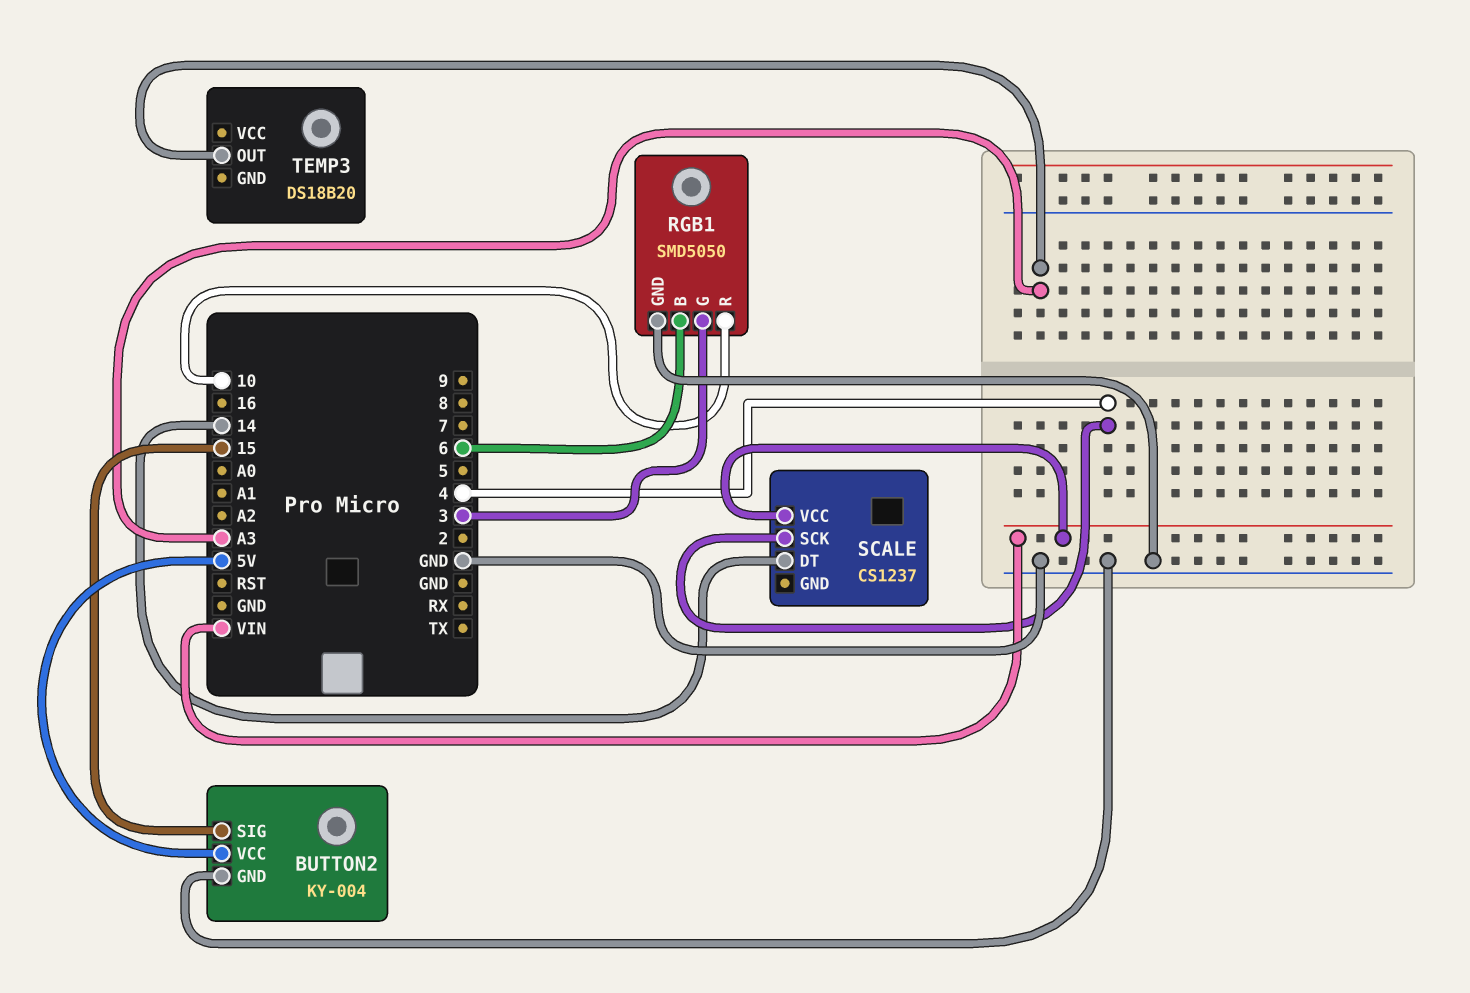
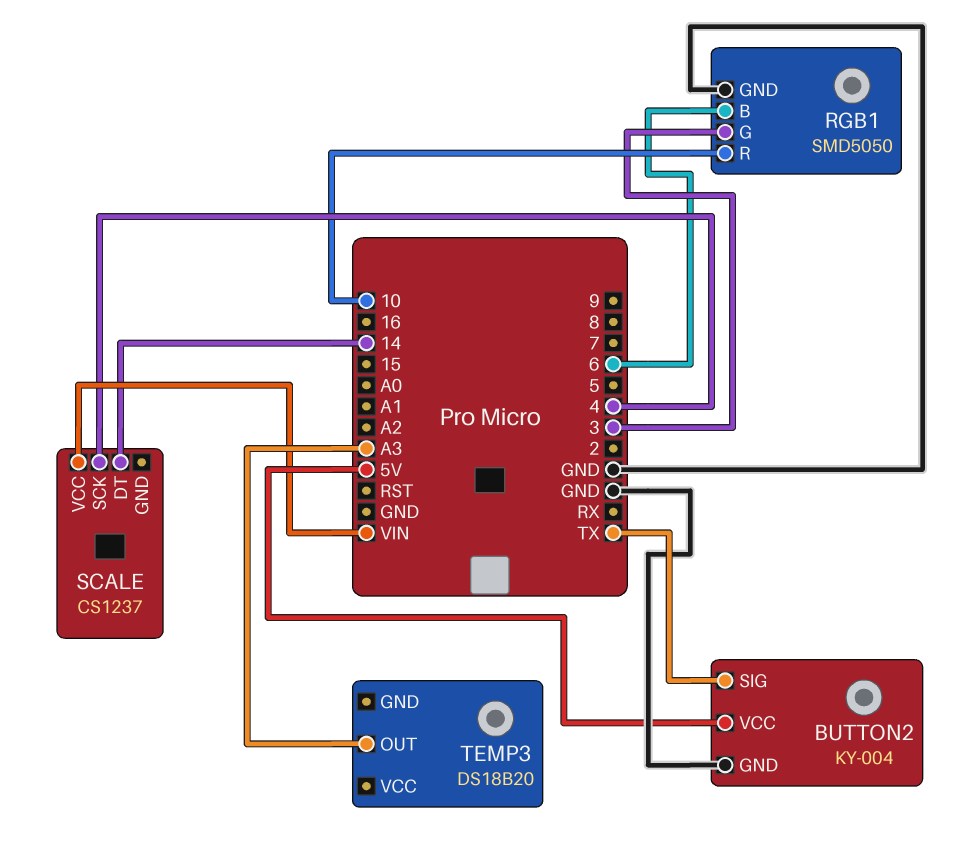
BUTTON2 pin SIG: 15 -> TX

